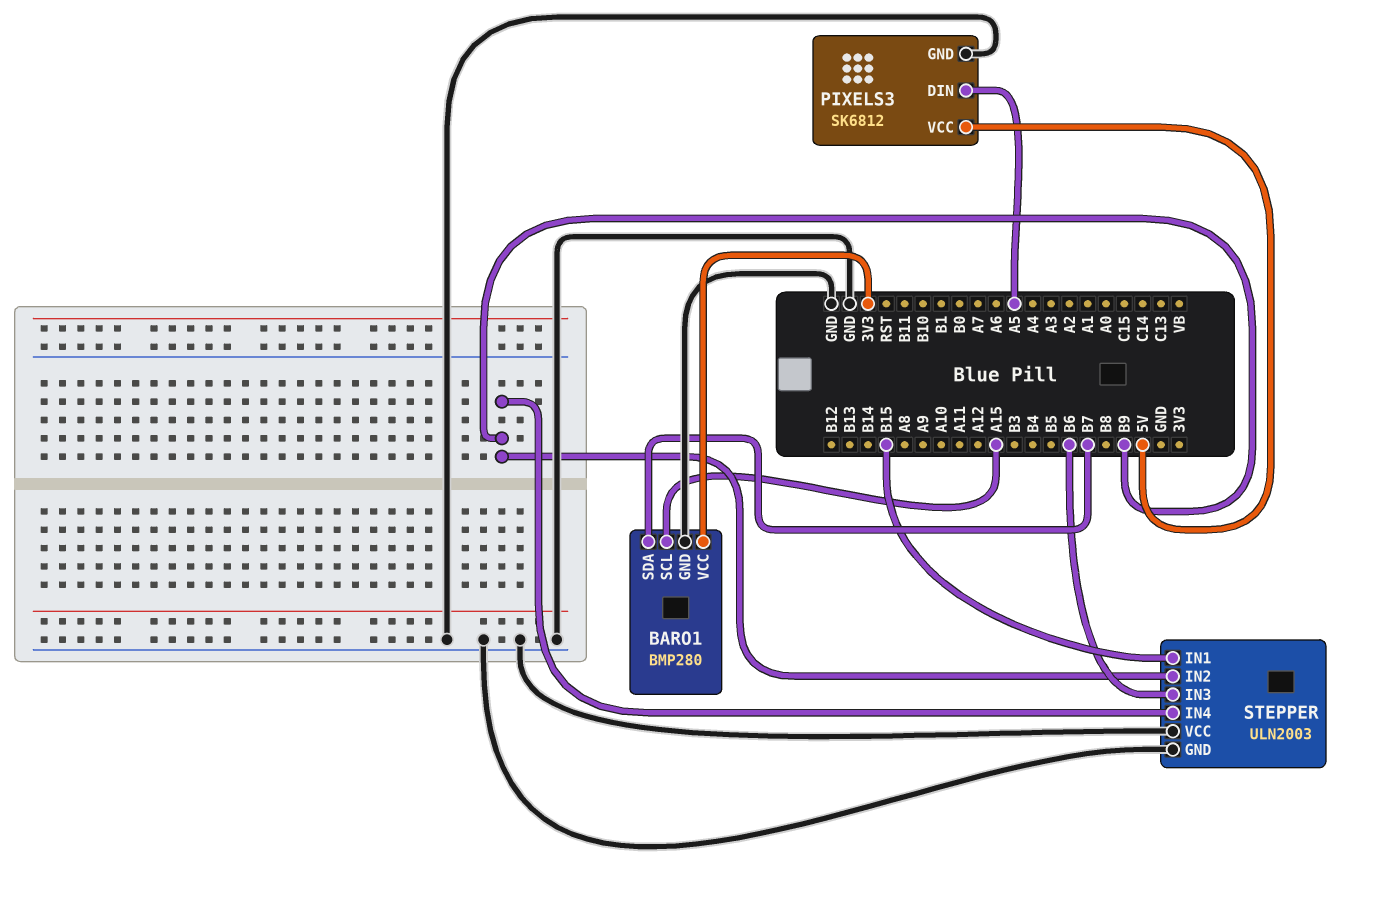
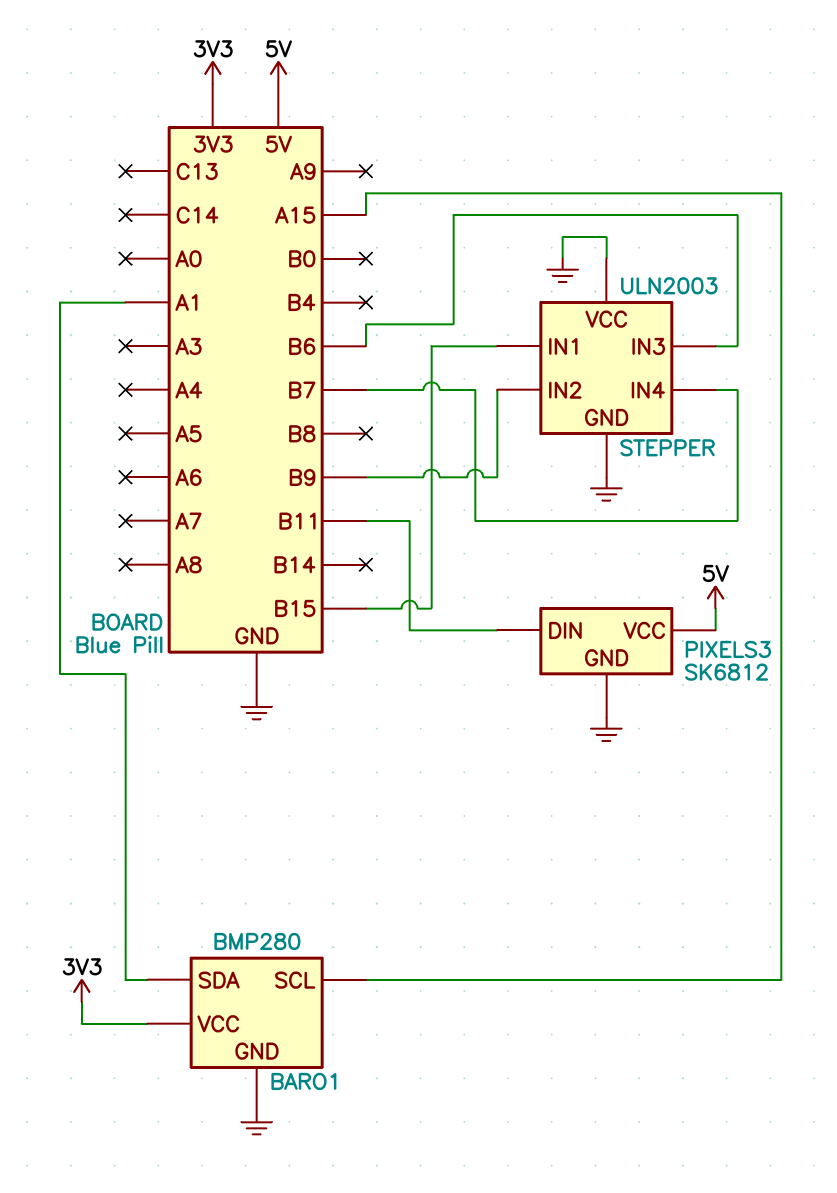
BARO1 pin SDA: B7 -> A1
PIXELS3 pin DIN: A5 -> B11
STEPPER pin IN4: B9 -> B7

